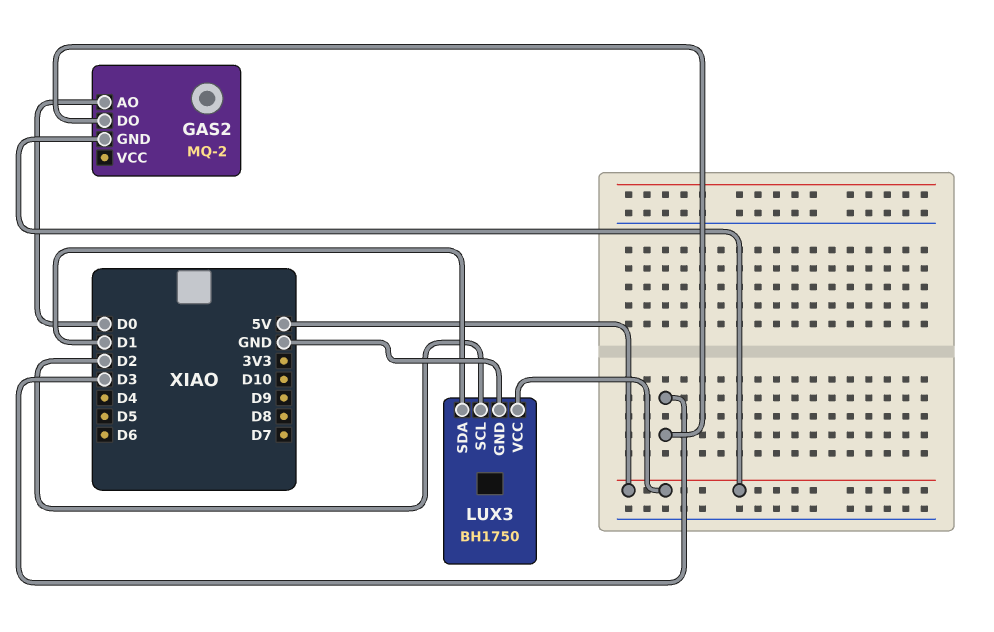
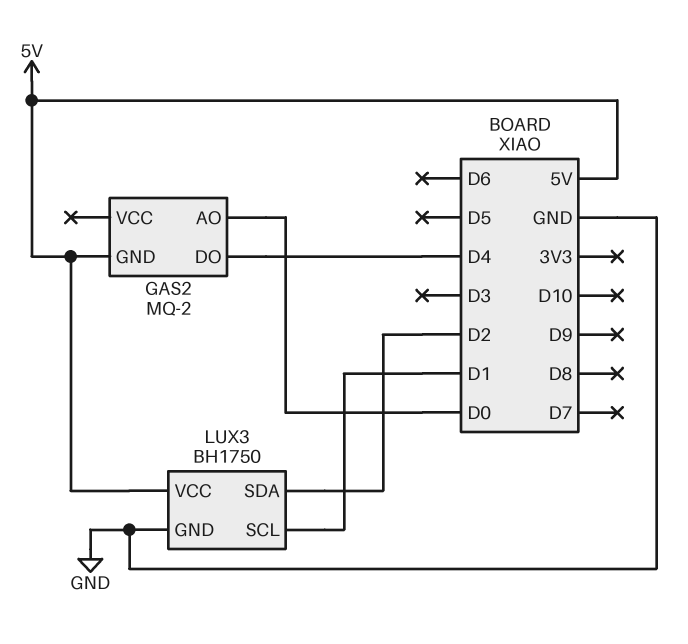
GAS2 pin DO: D3 -> D4
LUX3 pin SCL: D2 -> D1
LUX3 pin SDA: D1 -> D2

